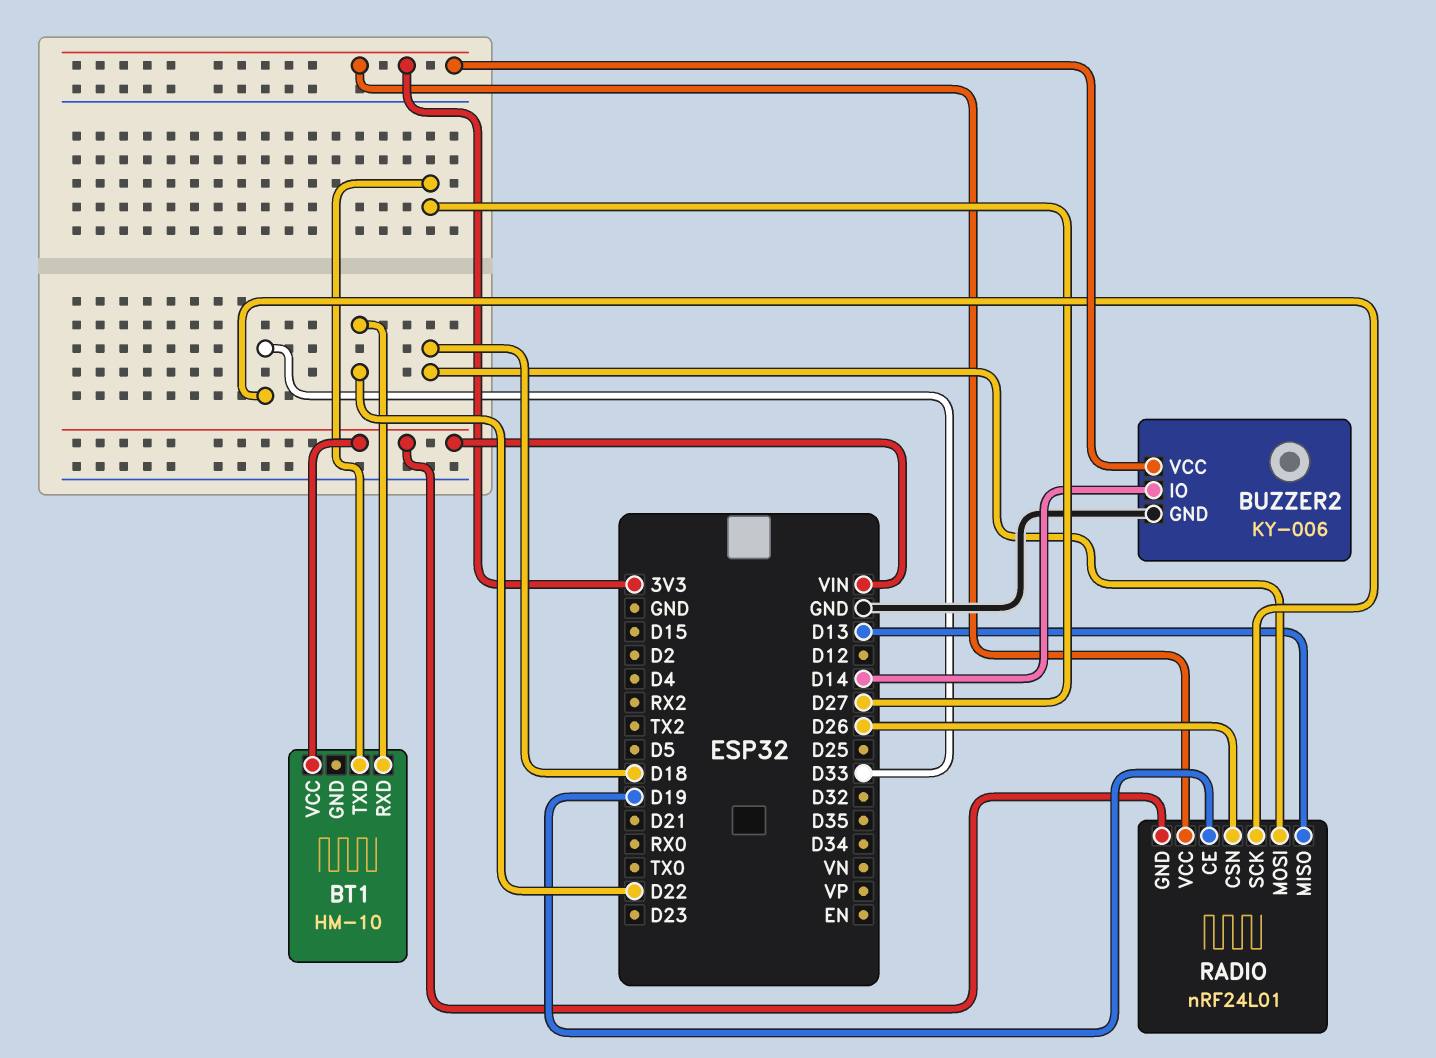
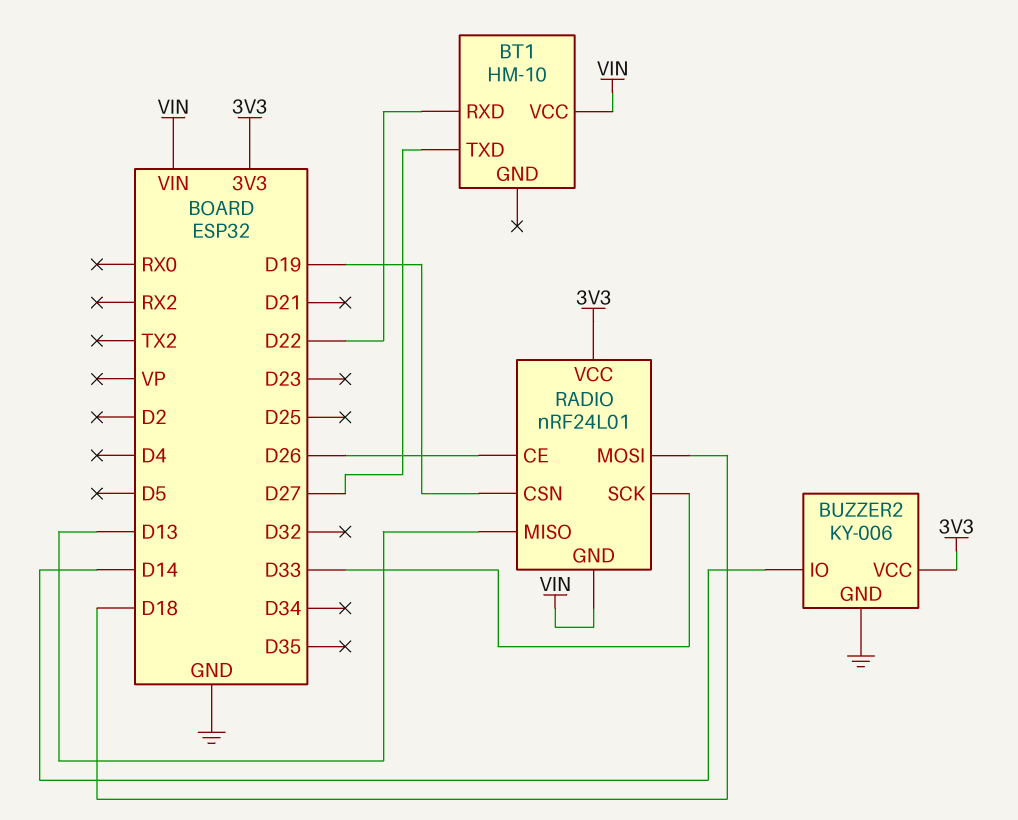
RADIO pin CE: D19 -> D26
RADIO pin CSN: D26 -> D19

